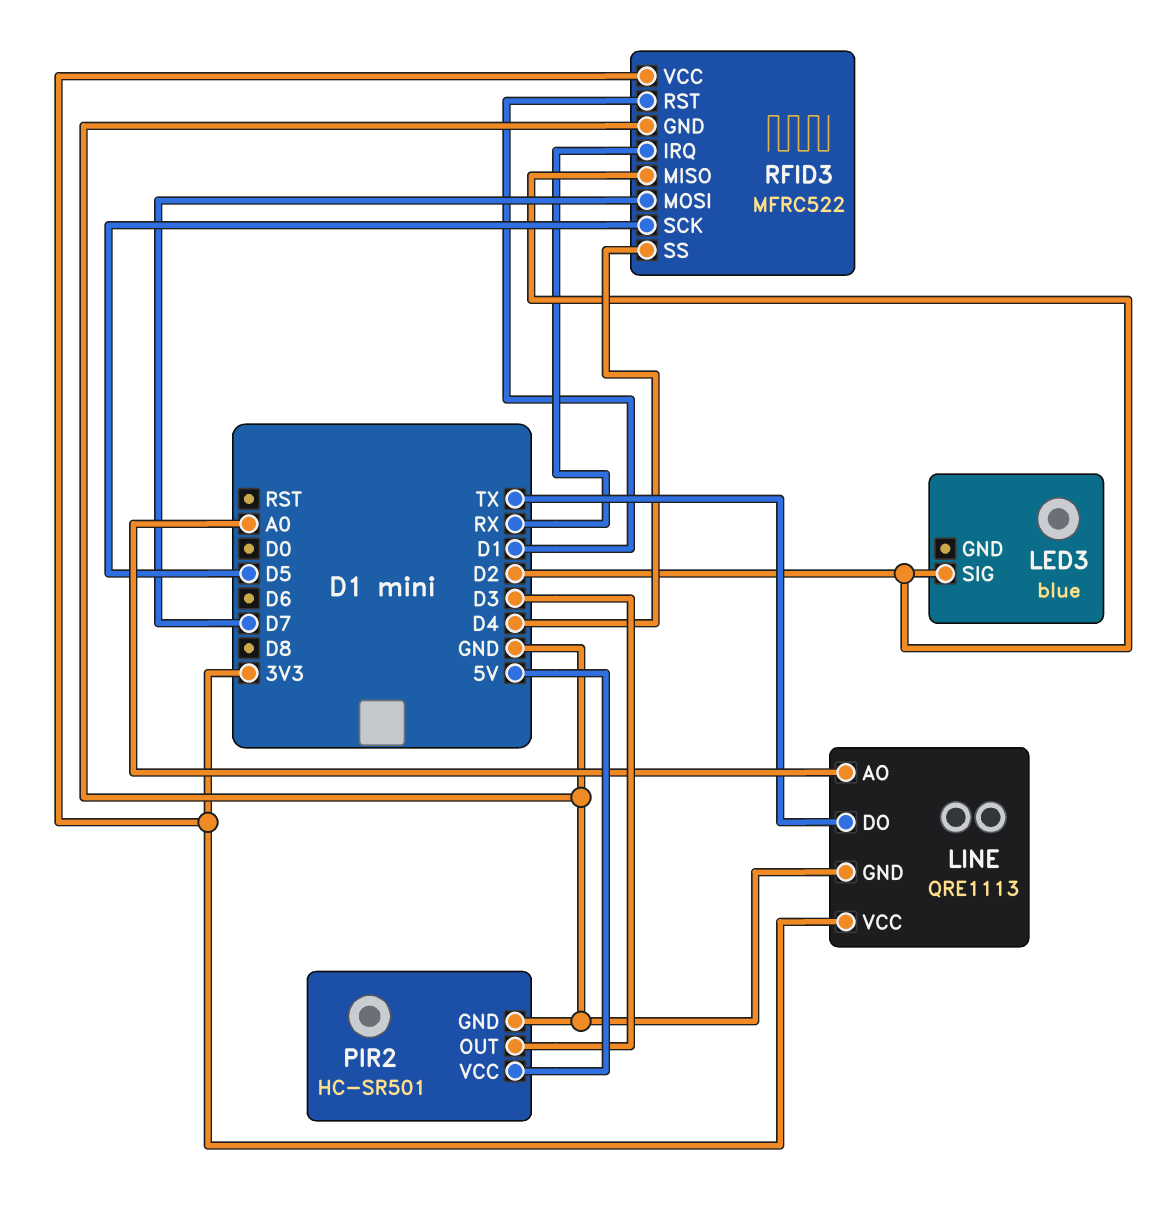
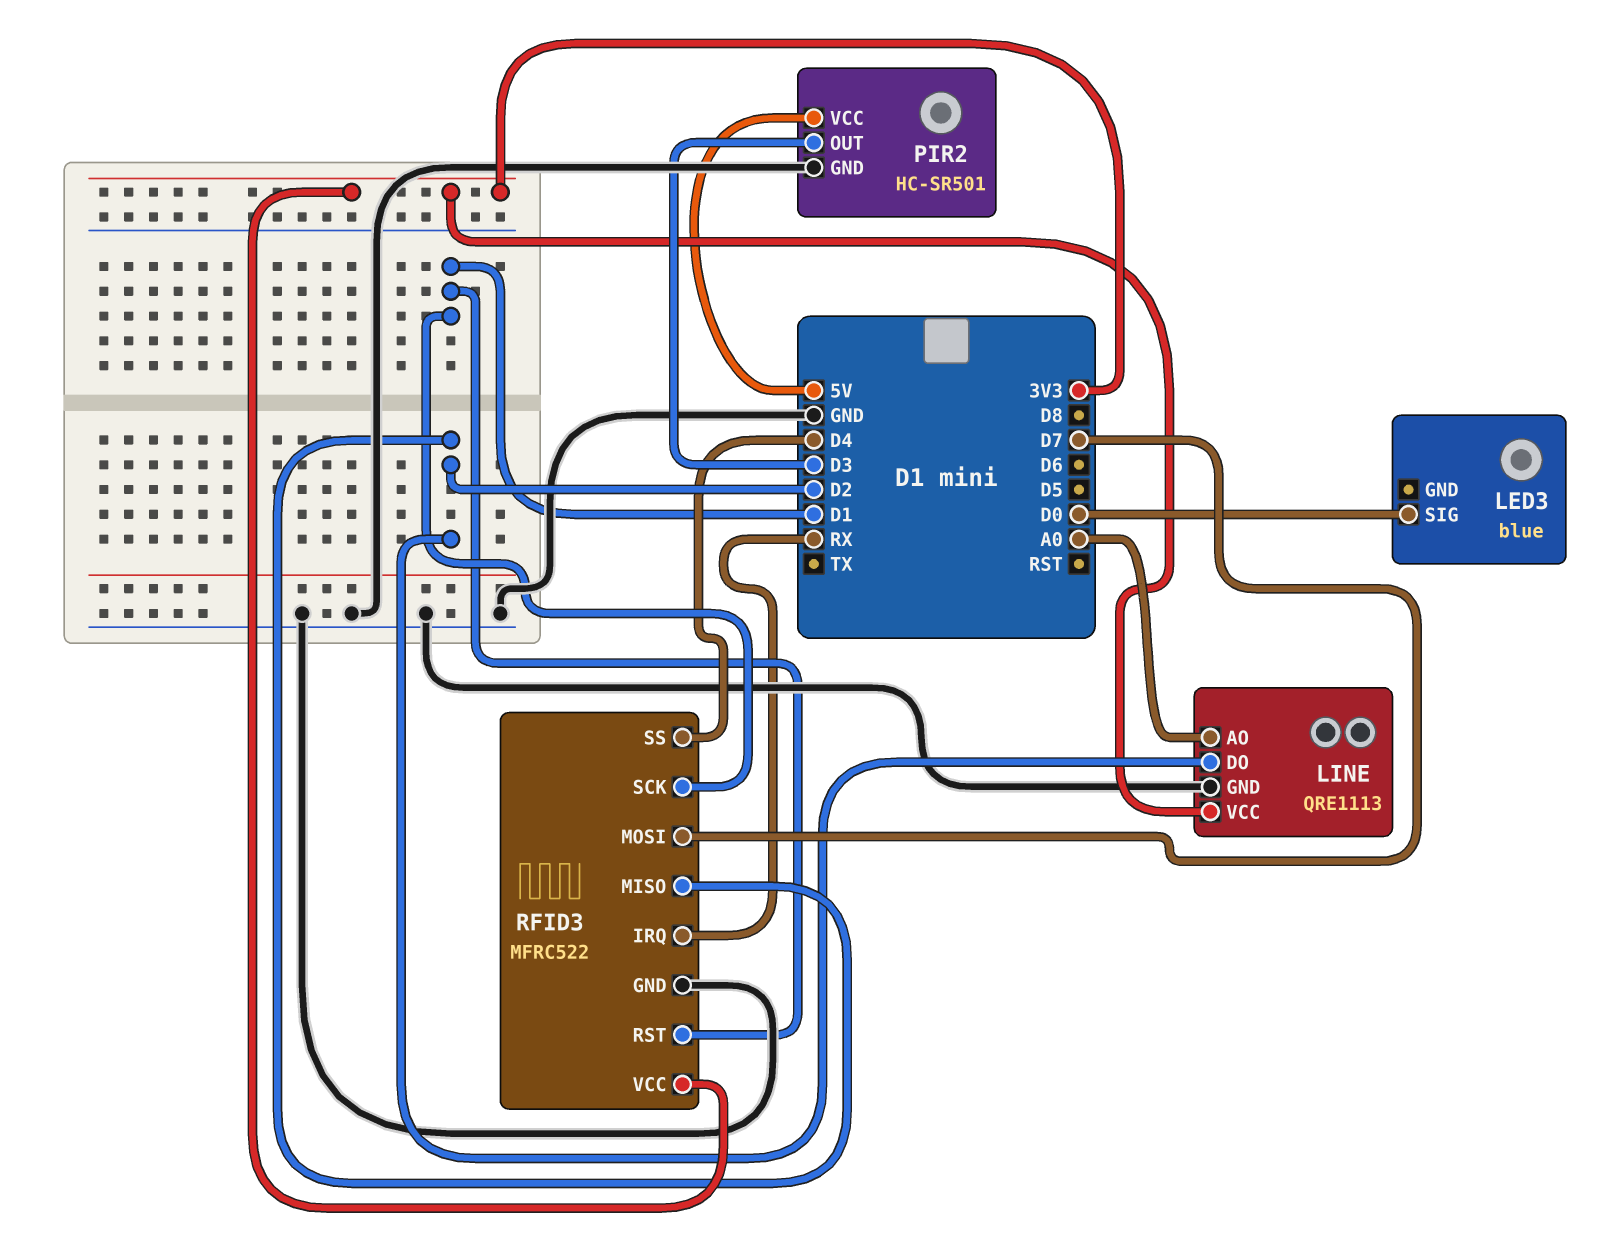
LED3 pin SIG: D2 -> D0
LINE pin DO: TX -> D2
RFID3 pin SCK: D5 -> D1

